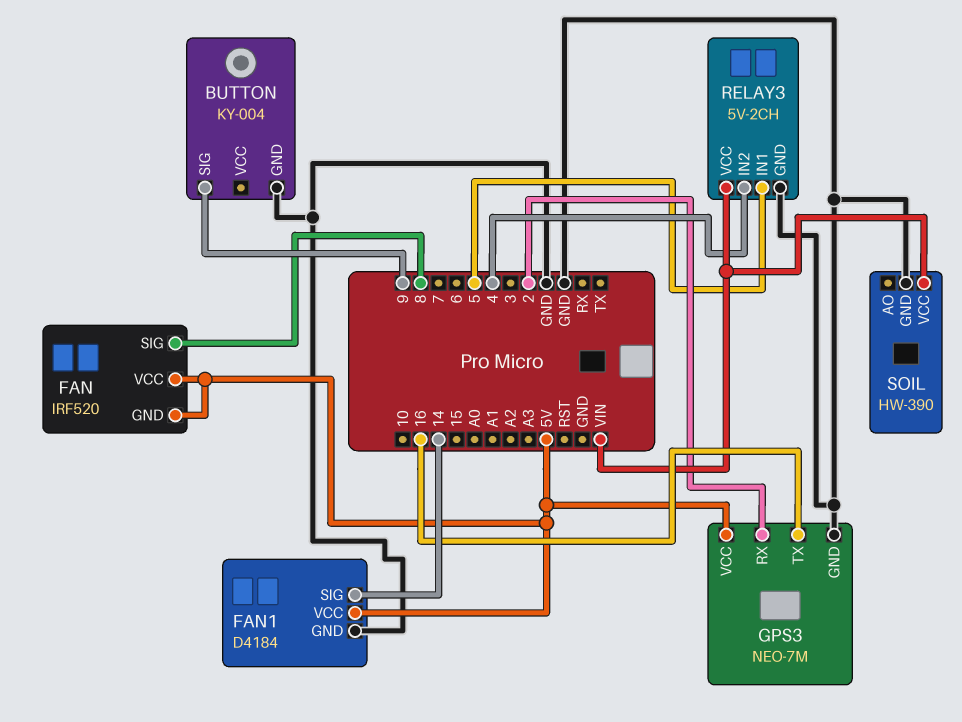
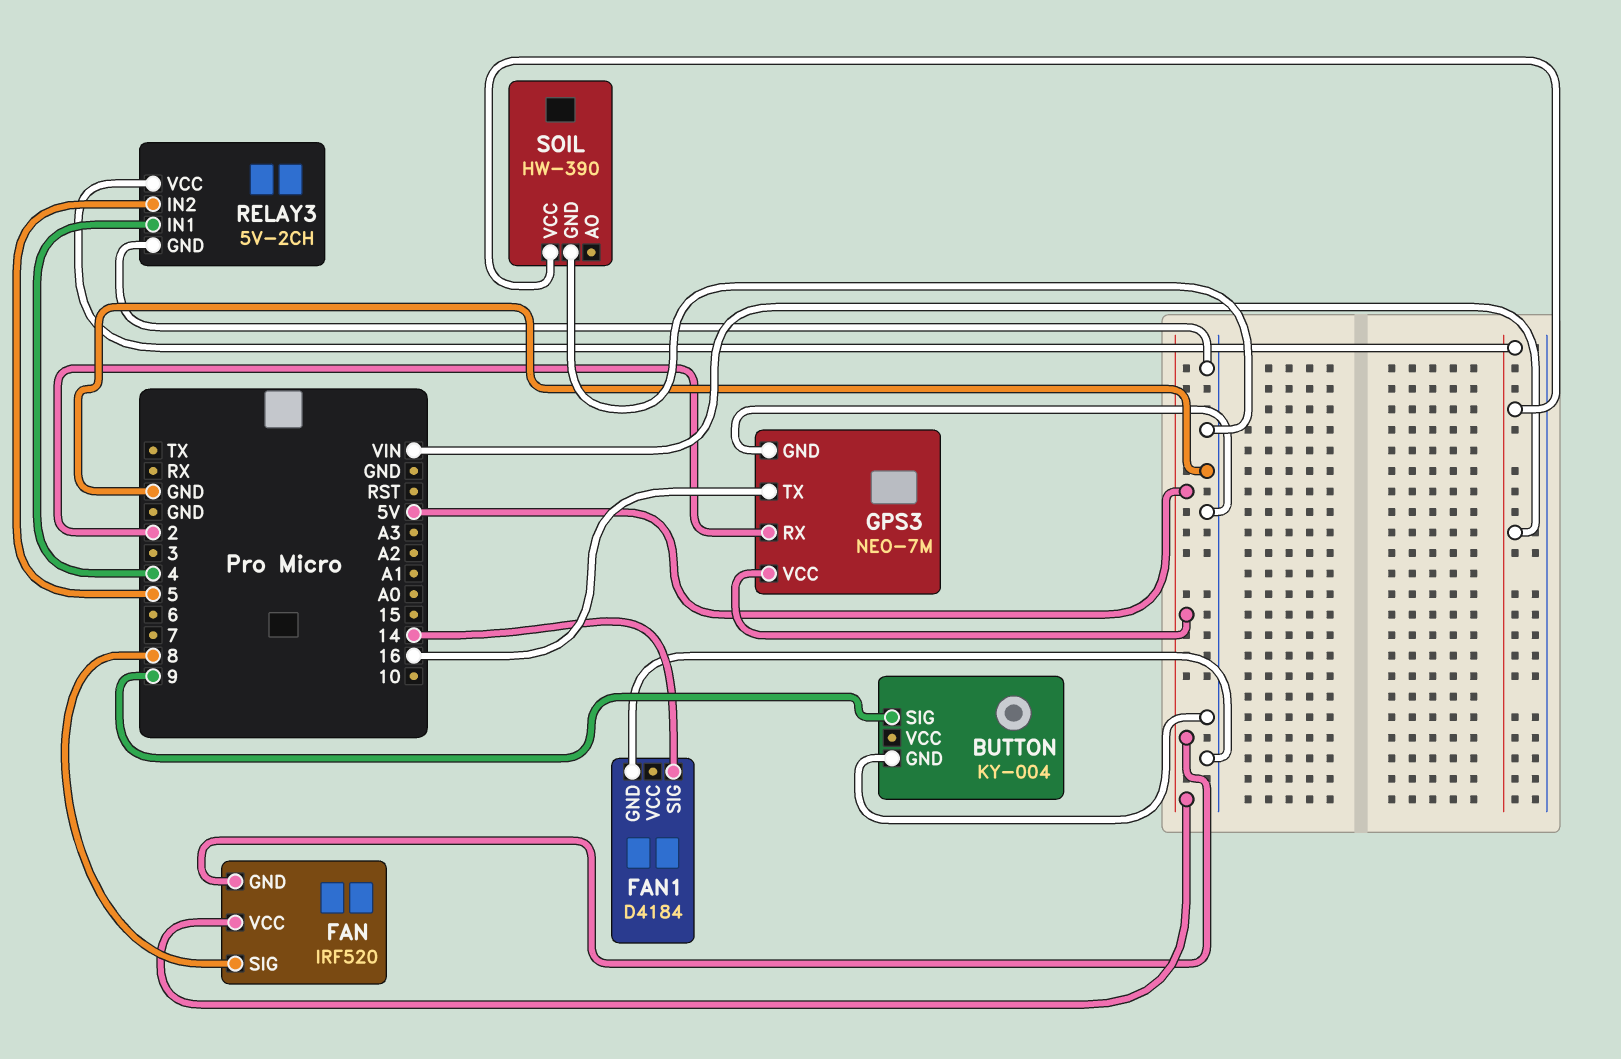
FAN1 pin VCC: 5V -> none
RELAY3 pin IN1: 5 -> 4
RELAY3 pin IN2: 4 -> 5

